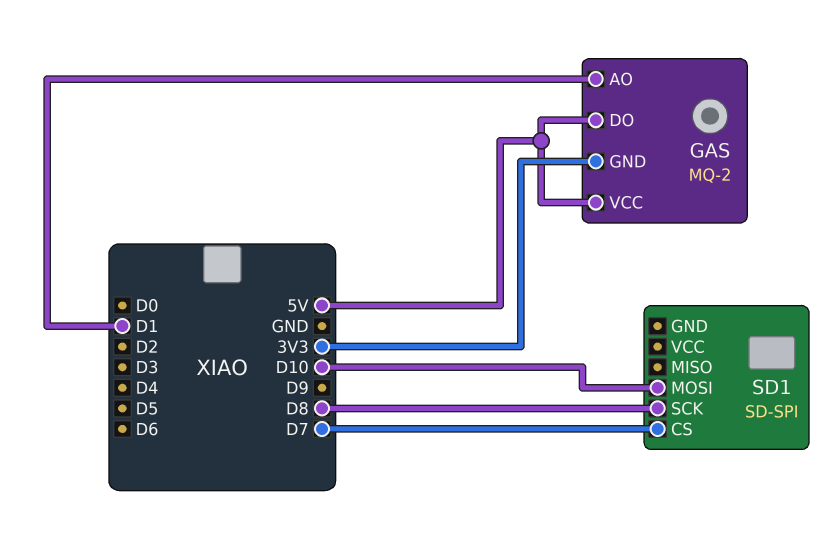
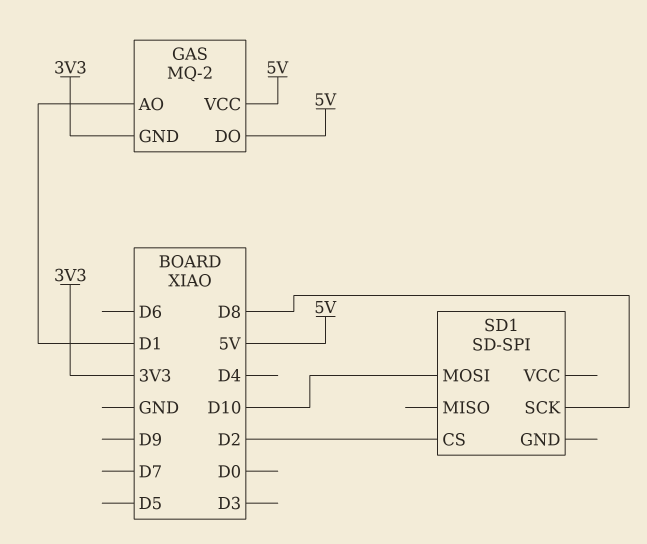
SD1 pin CS: D7 -> D2

